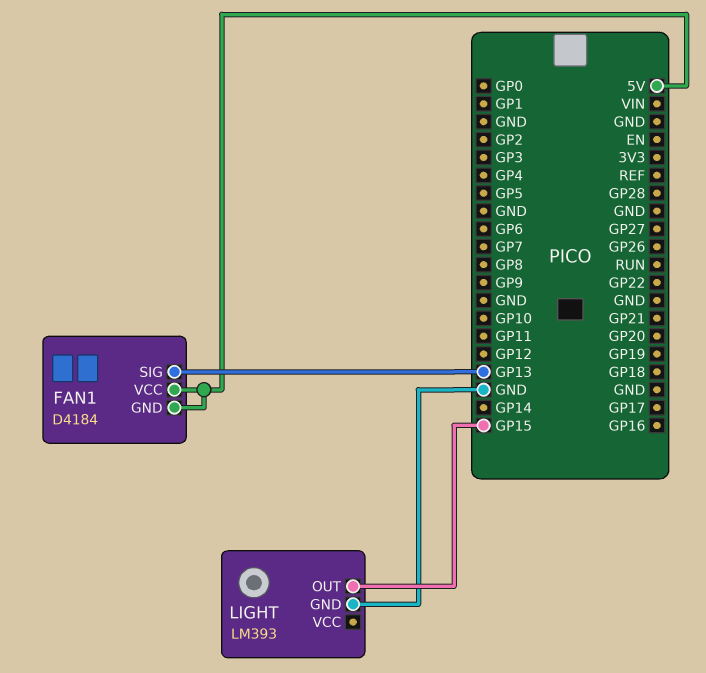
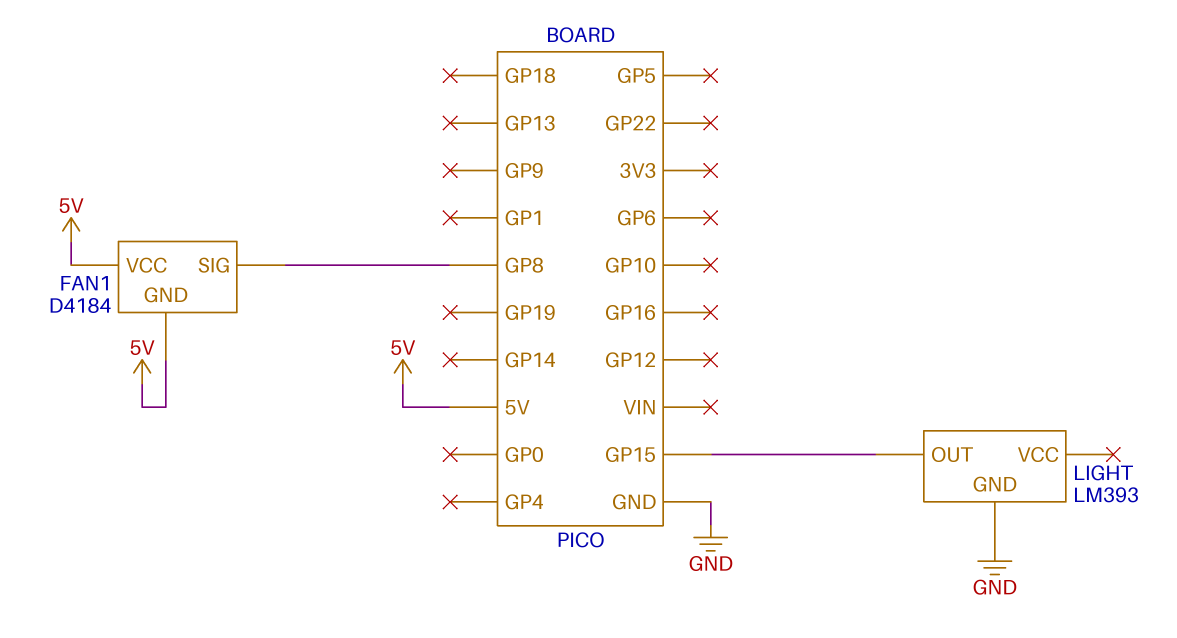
FAN1 pin SIG: GP13 -> GP8

